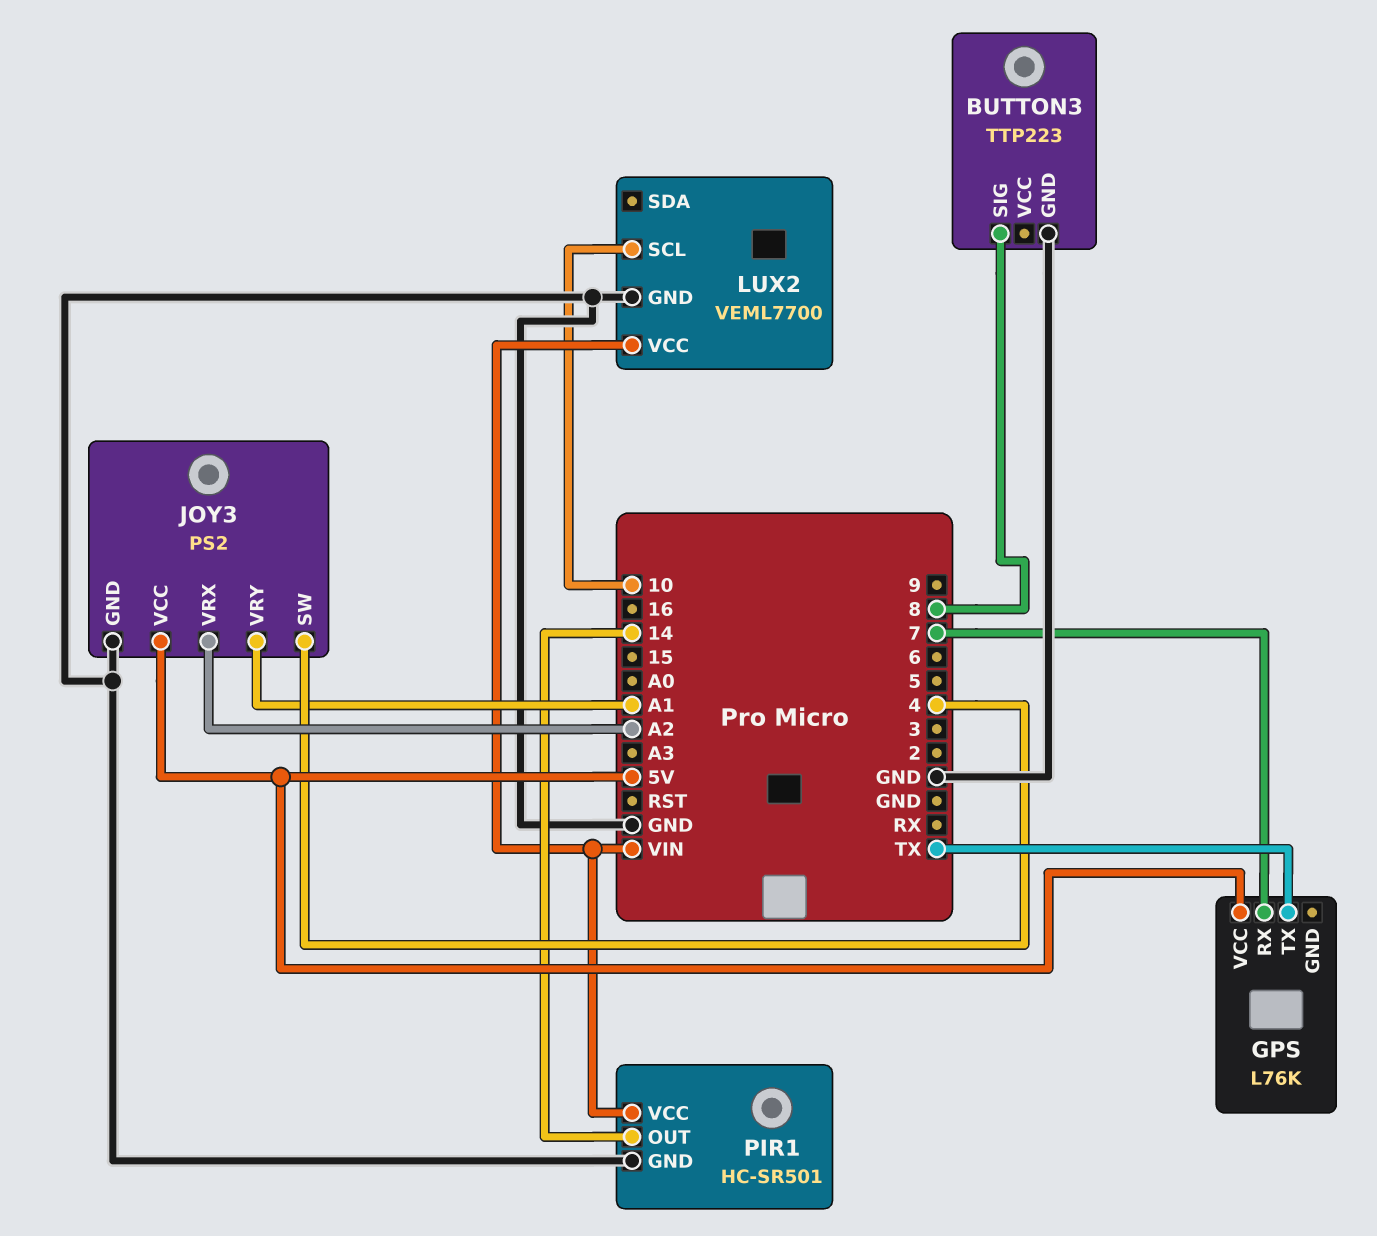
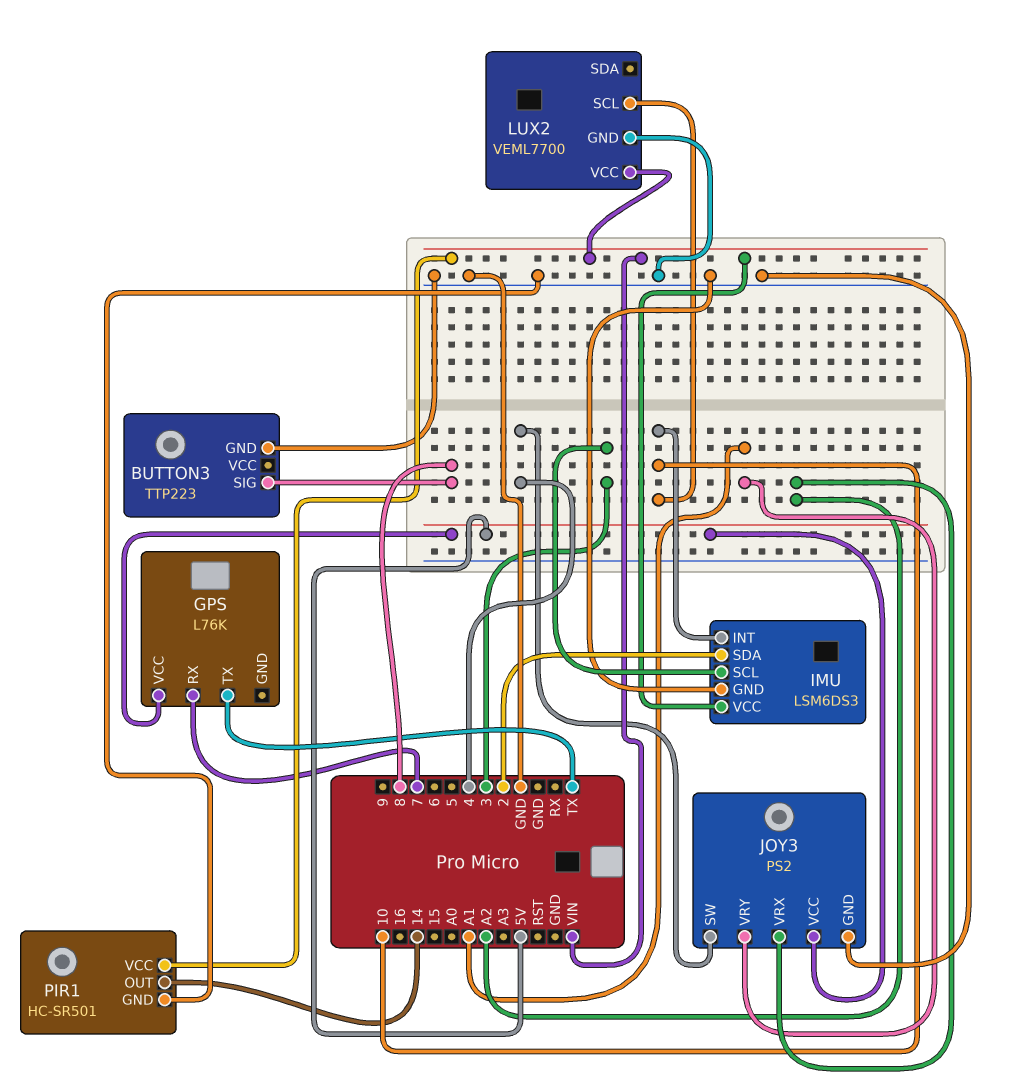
IMU: none -> LSM6DS3
IMU pin GND: none -> GND
IMU pin INT: none -> 10
IMU pin SCL: none -> 3
IMU pin SDA: none -> 2
IMU pin VCC: none -> VIN

